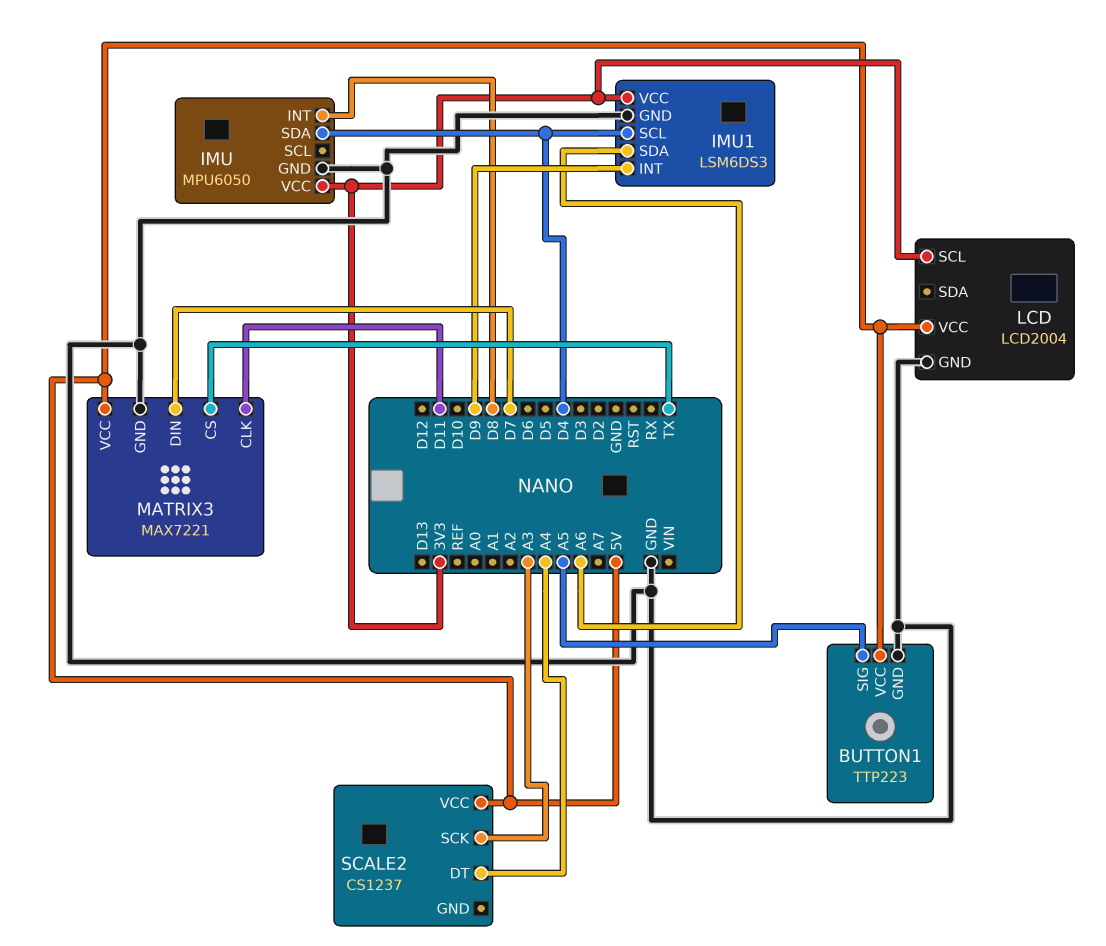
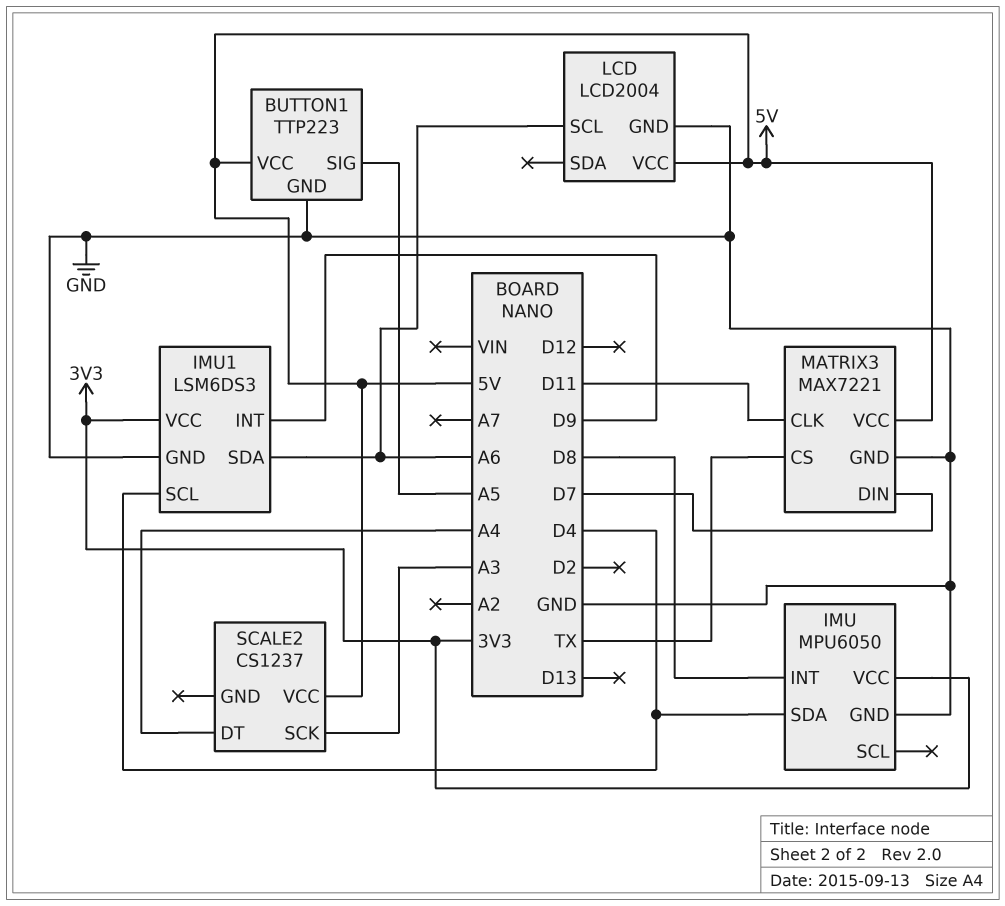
LCD pin SCL: 3V3 -> A6

